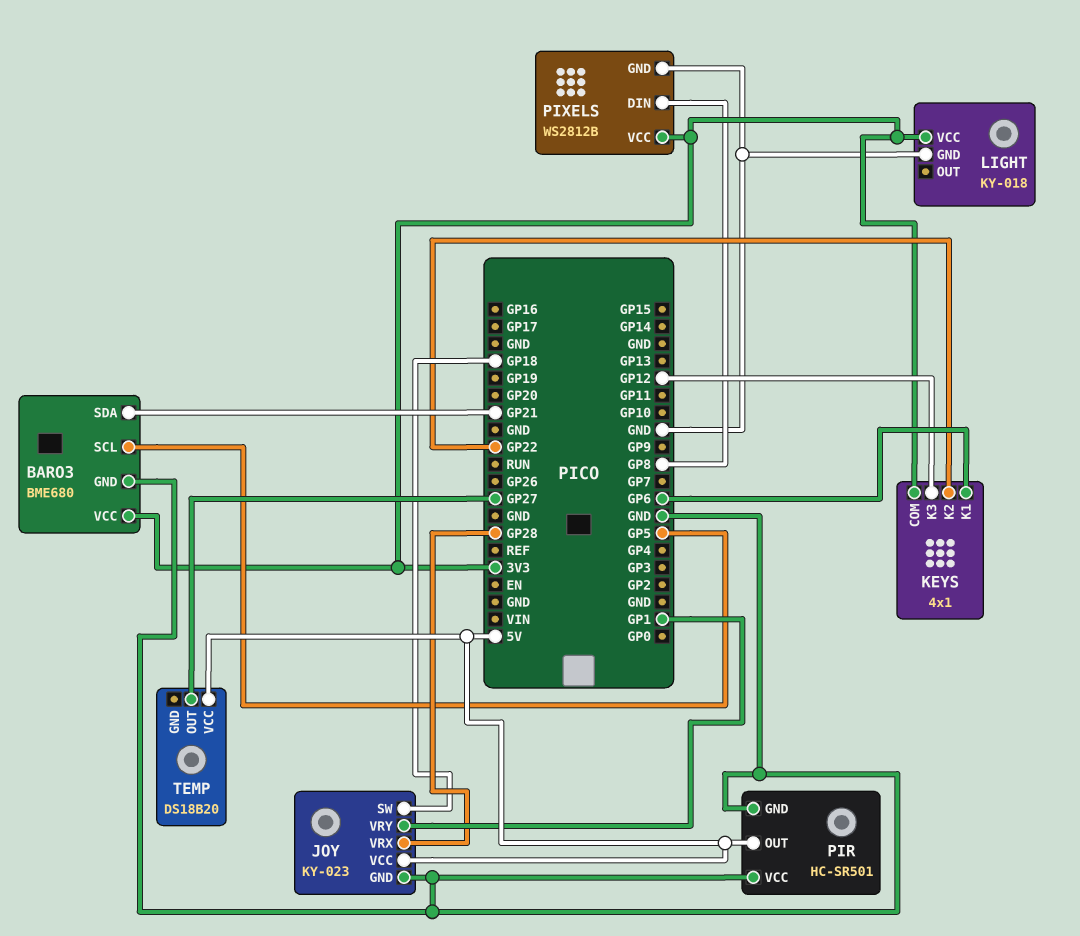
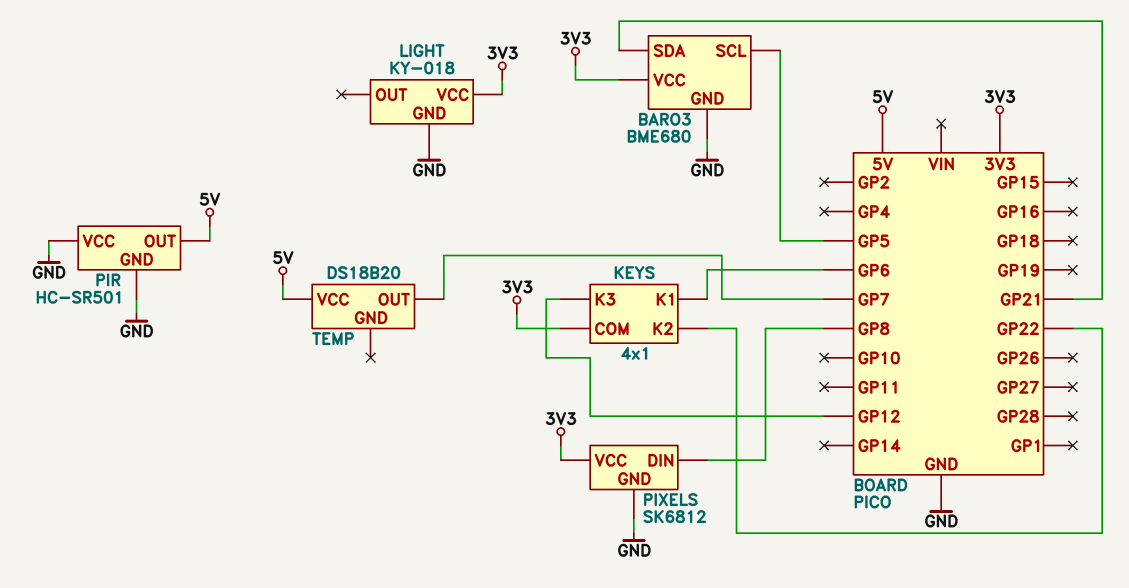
JOY: KY-023 -> none
JOY pin GND: GND -> none
JOY pin SW: GP18 -> none
JOY pin VCC: 5V -> none
JOY pin VRX: GP28 -> none
JOY pin VRY: GP1 -> none
PIXELS: WS2812B -> SK6812
TEMP pin OUT: GP27 -> GP7

